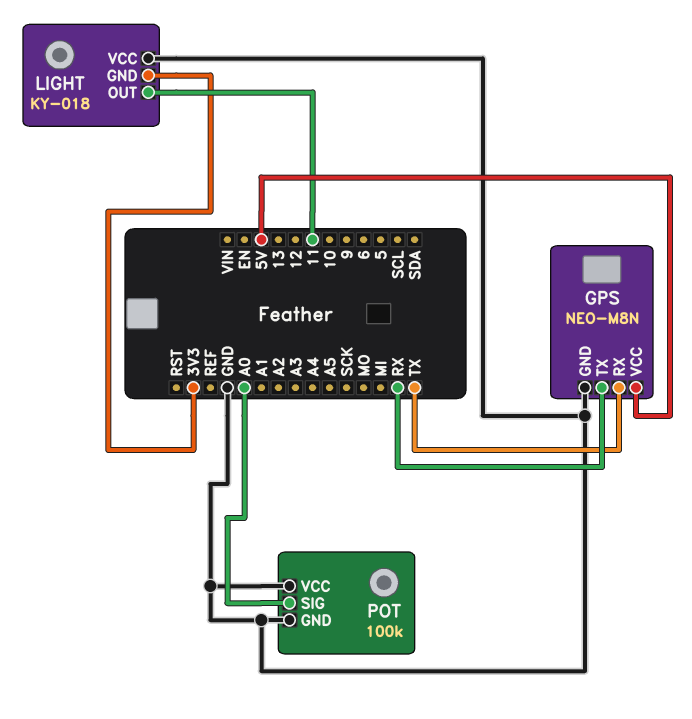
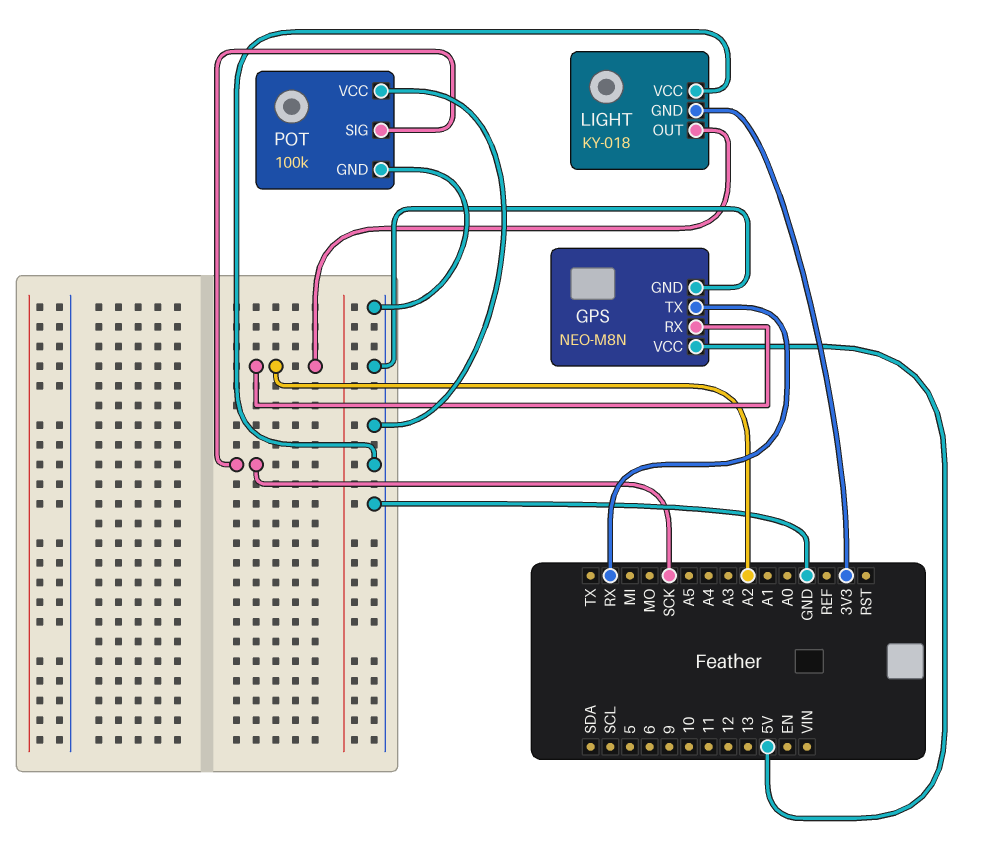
GPS pin RX: TX -> A2
LIGHT pin OUT: 11 -> A2
POT pin SIG: A0 -> SCK

